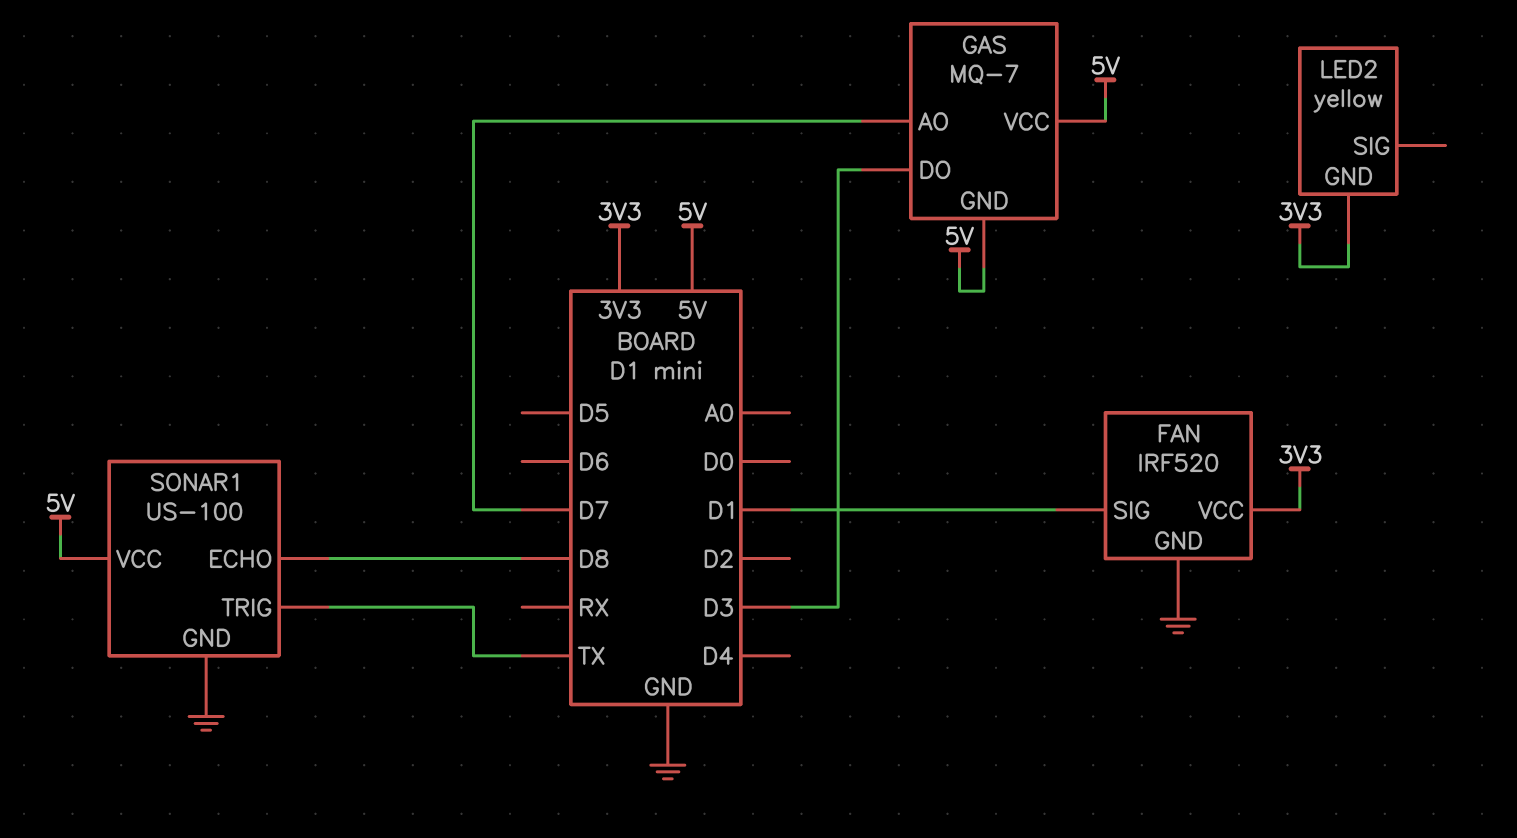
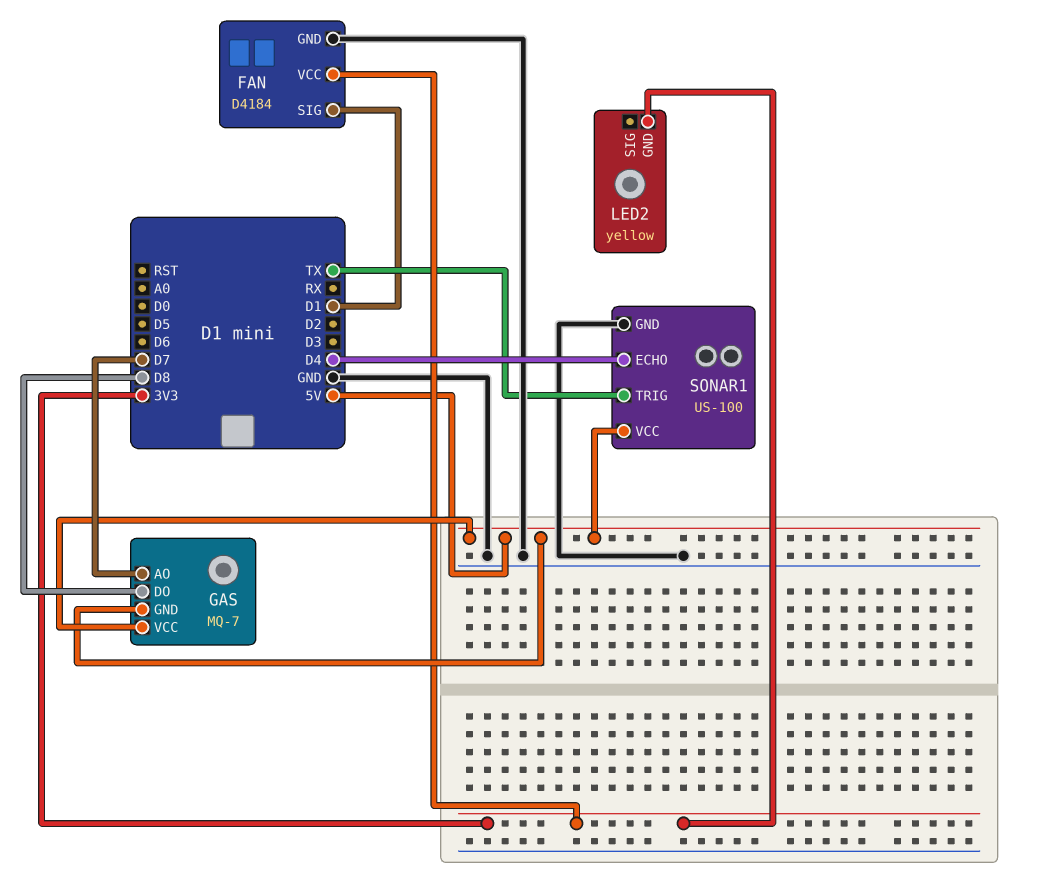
FAN: IRF520 -> D4184
GAS pin DO: D3 -> D8
SONAR1 pin ECHO: D8 -> D4

